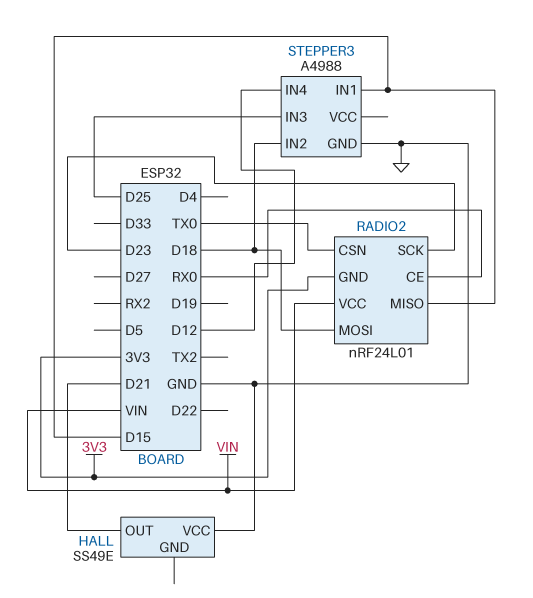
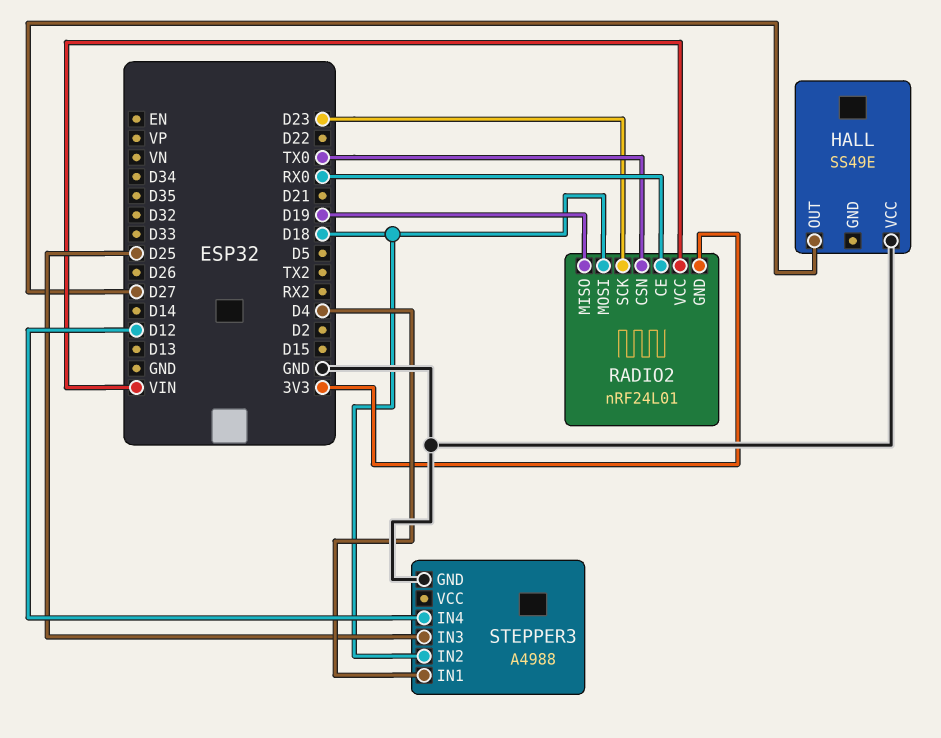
HALL pin OUT: D21 -> D27
RADIO2 pin MISO: D15 -> D19
STEPPER3 pin IN1: D15 -> D4

